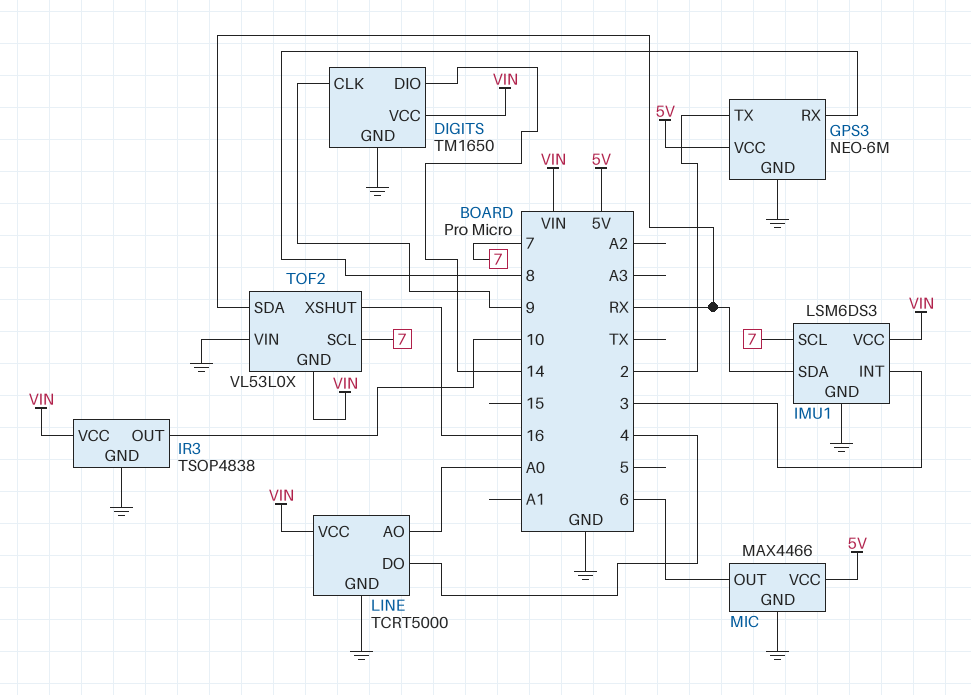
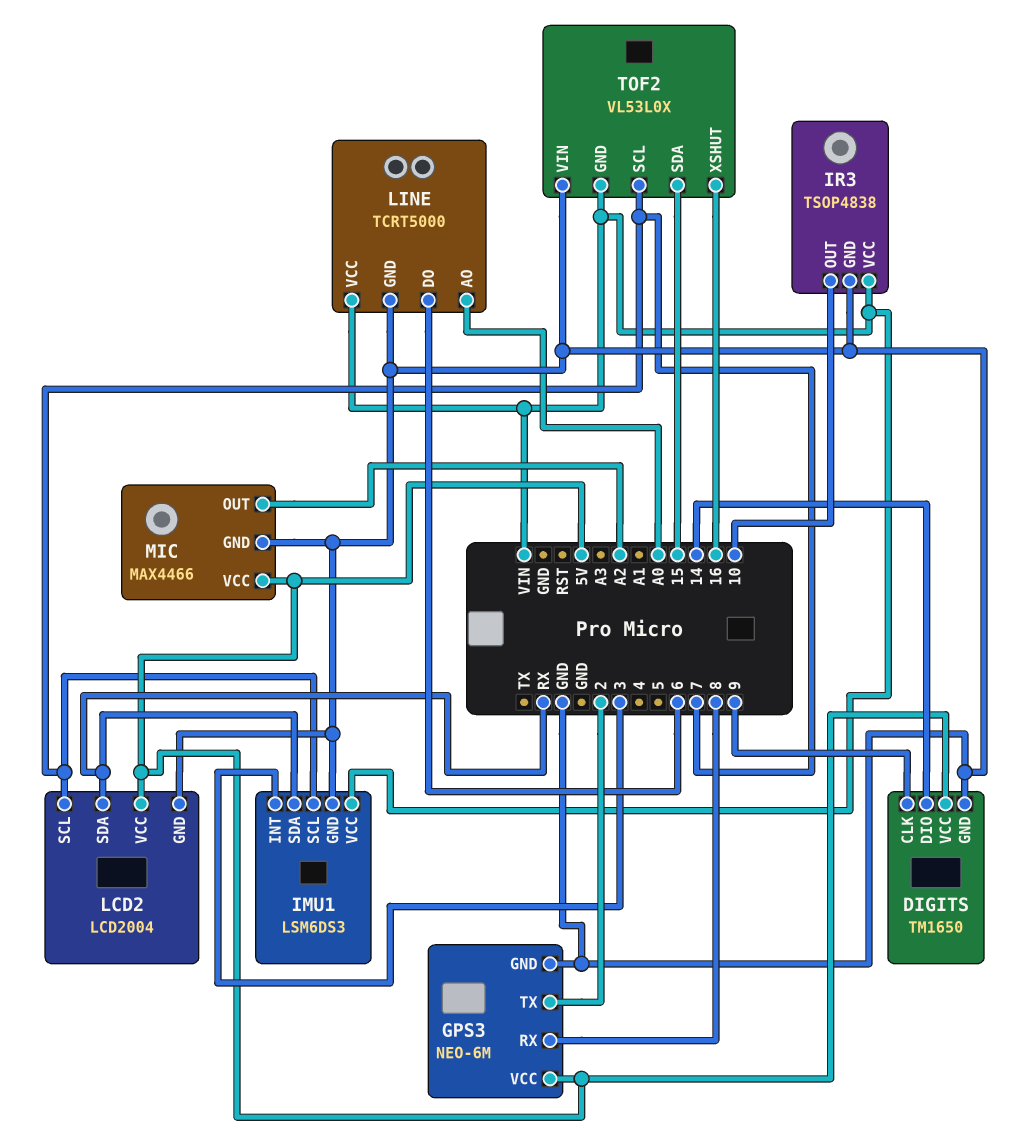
DIGITS pin VCC: VIN -> 5V
LCD2: none -> LCD2004
LCD2 pin GND: none -> GND
LCD2 pin SCL: none -> 7
LCD2 pin SDA: none -> RX
LCD2 pin VCC: none -> 5V
LINE pin DO: 4 -> 6
MIC pin OUT: 6 -> A2
TOF2 pin SDA: RX -> 15

